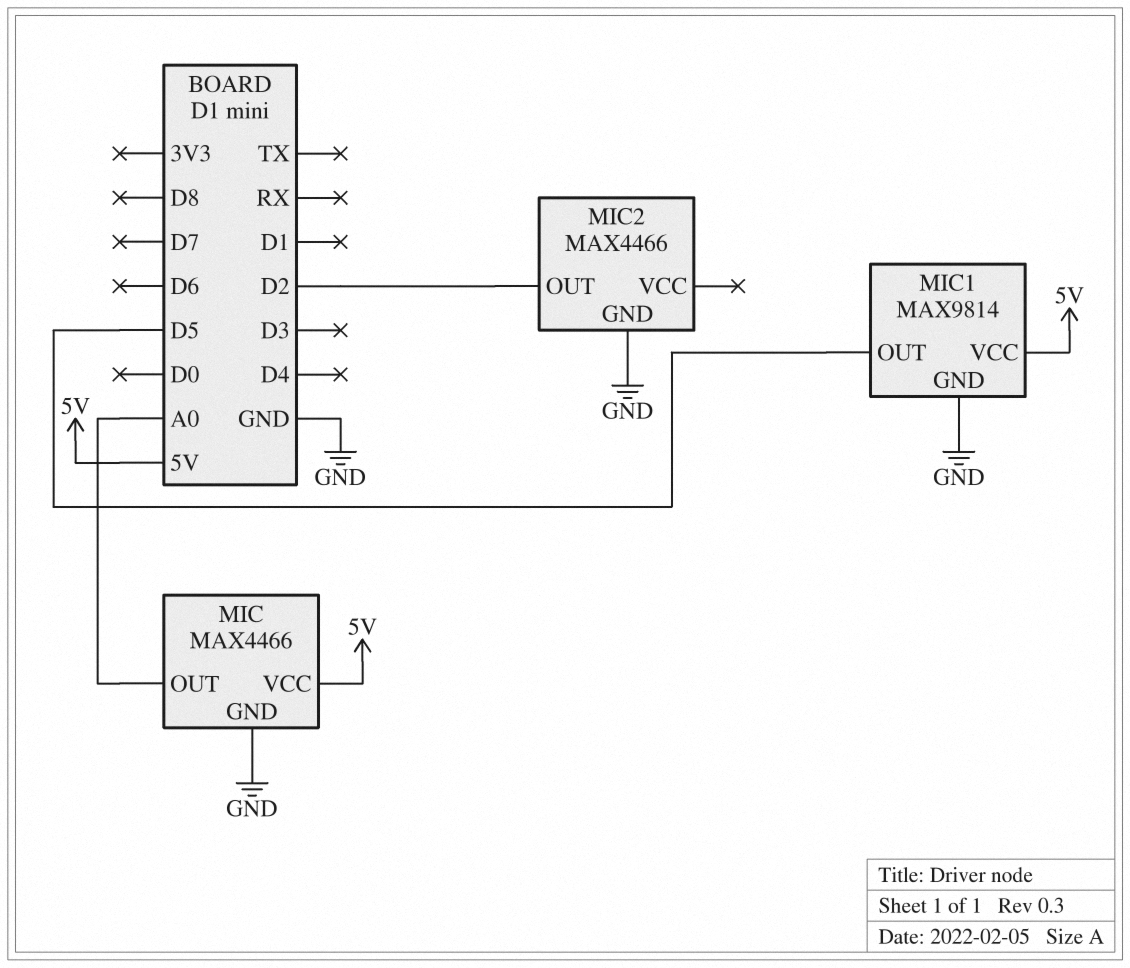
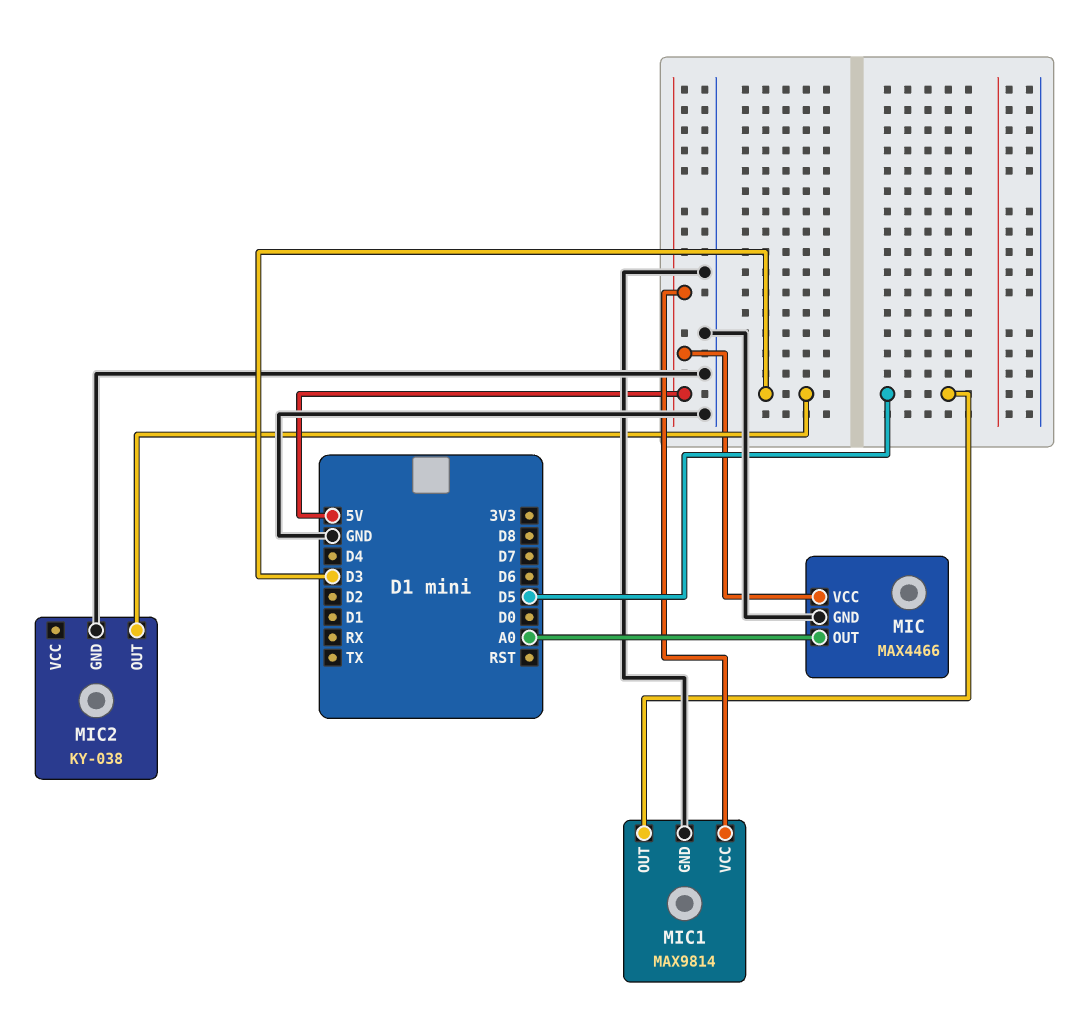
MIC2: MAX4466 -> KY-038
MIC2 pin OUT: D2 -> D3

